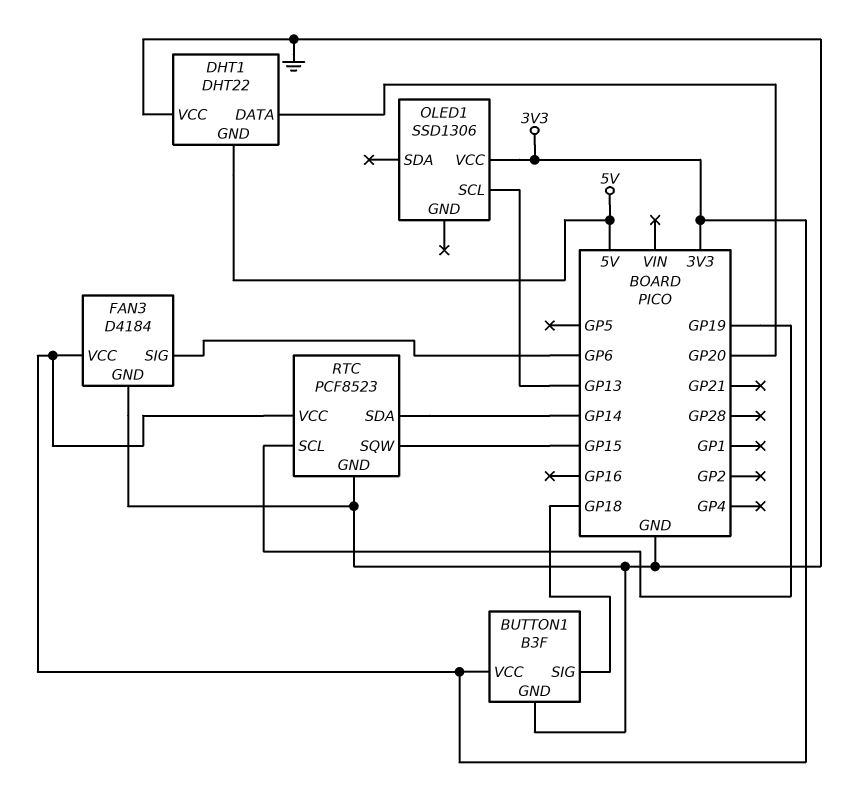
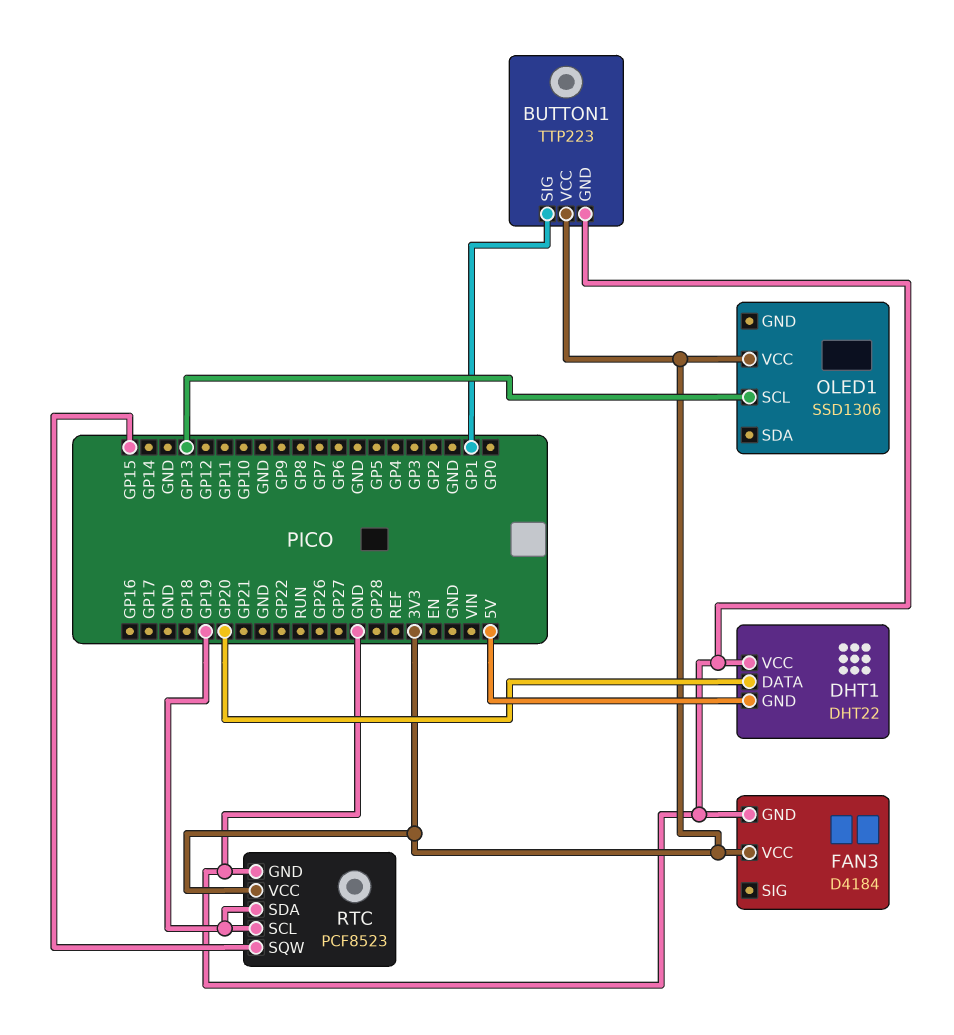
BUTTON1: B3F -> TTP223
BUTTON1 pin SIG: GP18 -> GP1
FAN3 pin SIG: GP6 -> none
RTC pin SDA: GP14 -> GP19

